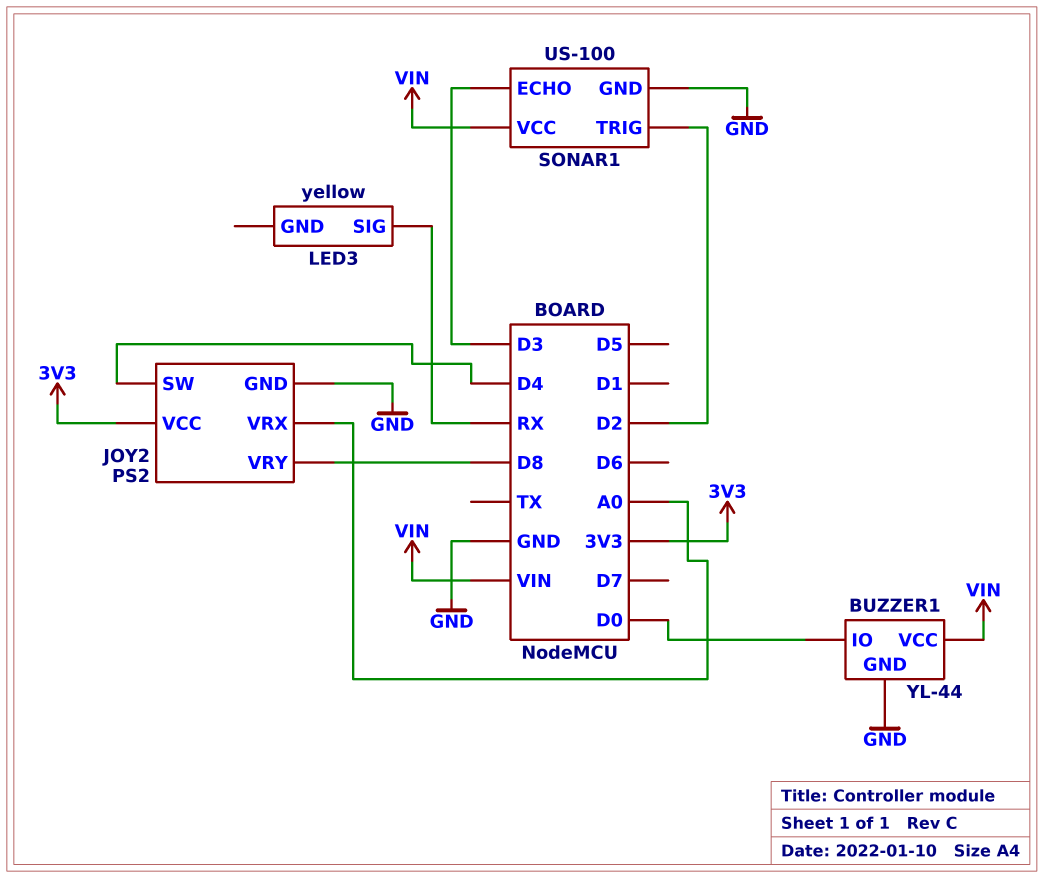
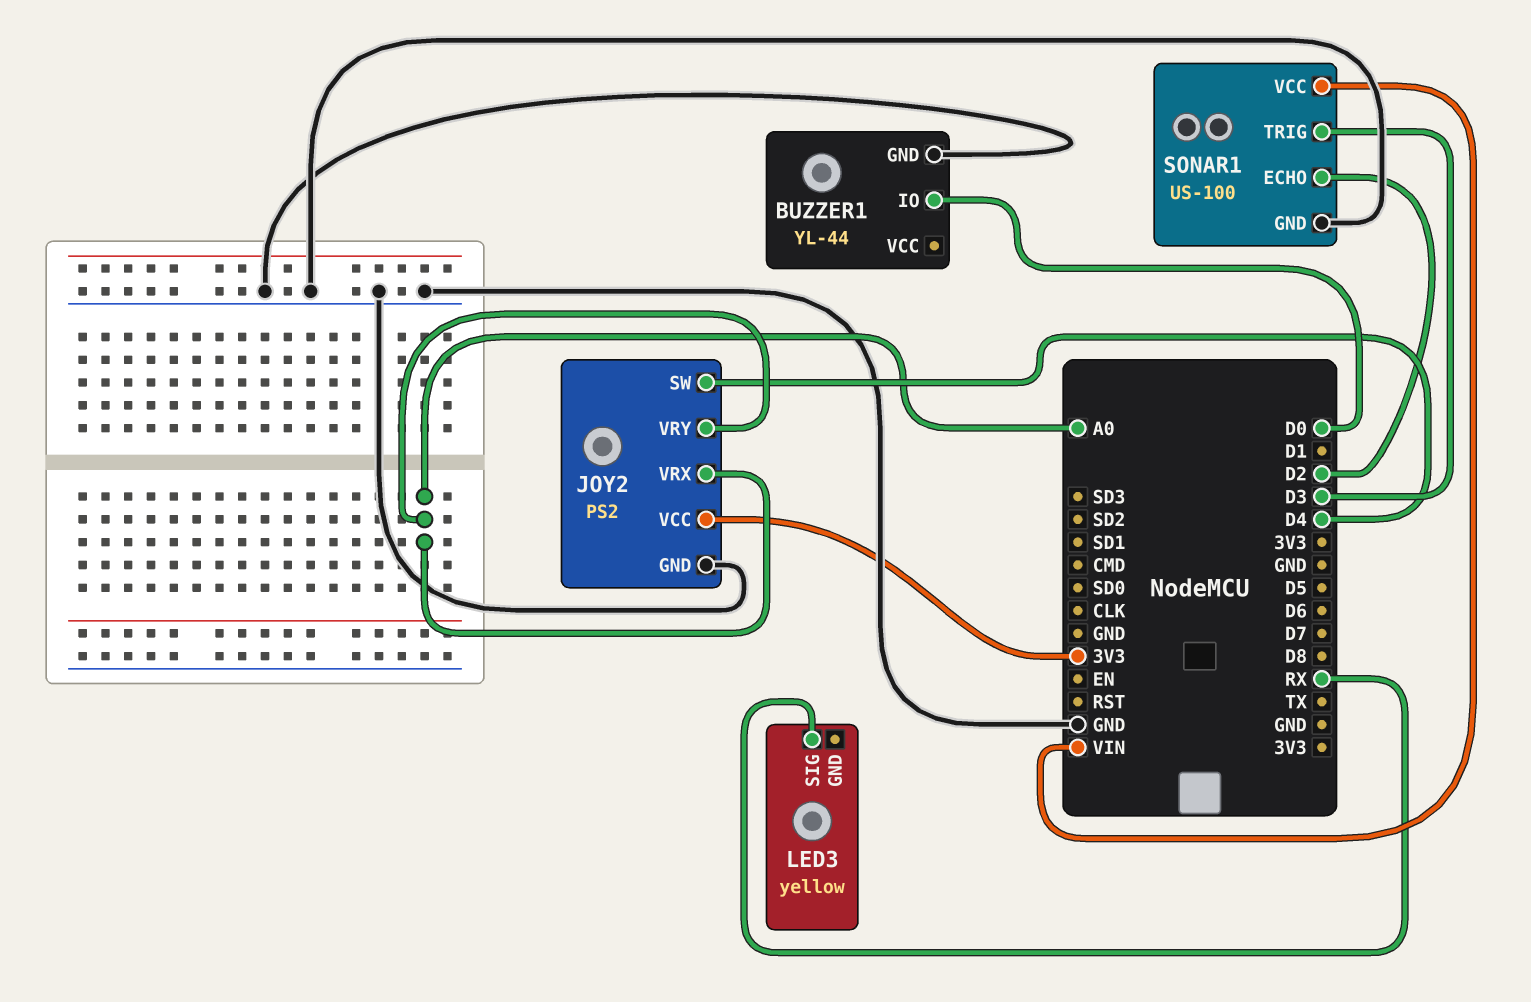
BUZZER1 pin VCC: VIN -> none
JOY2 pin VRY: D8 -> A0
SONAR1 pin ECHO: D3 -> D2
SONAR1 pin TRIG: D2 -> D3

